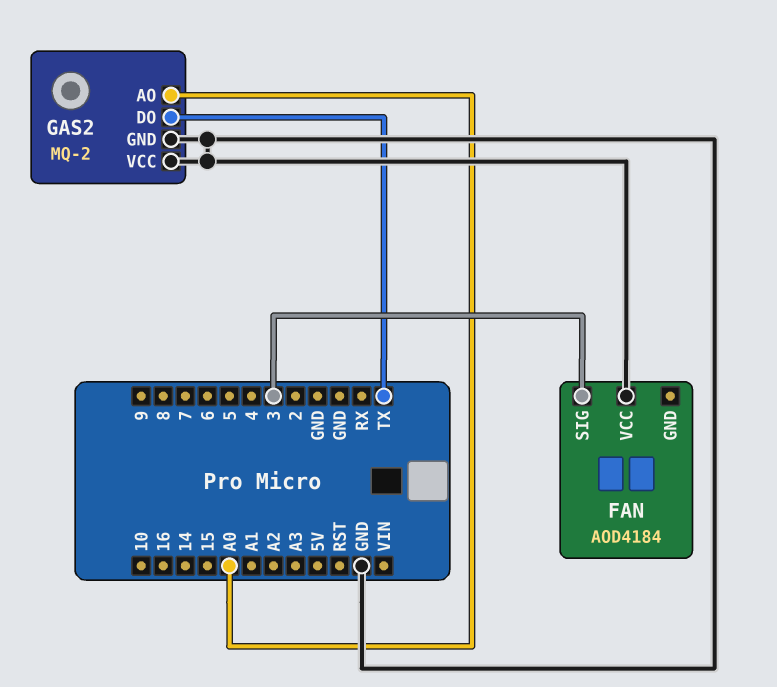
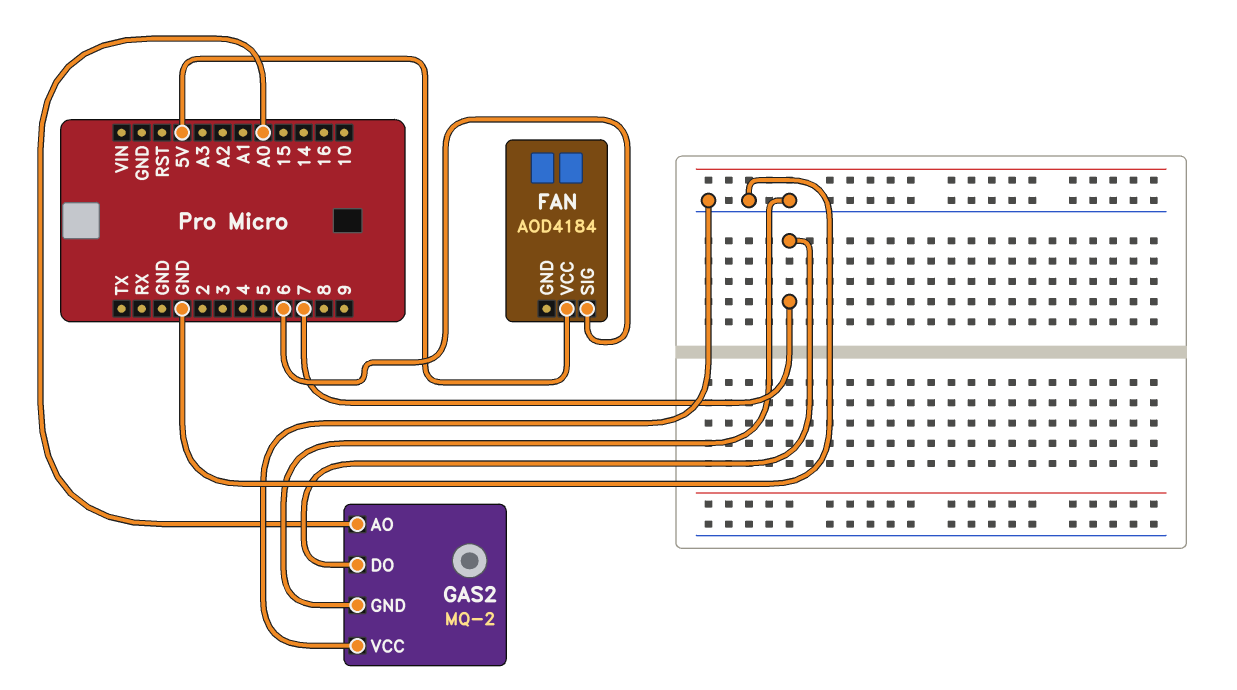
FAN pin SIG: 3 -> 6
FAN pin VCC: GND -> 5V
GAS2 pin DO: TX -> 7

